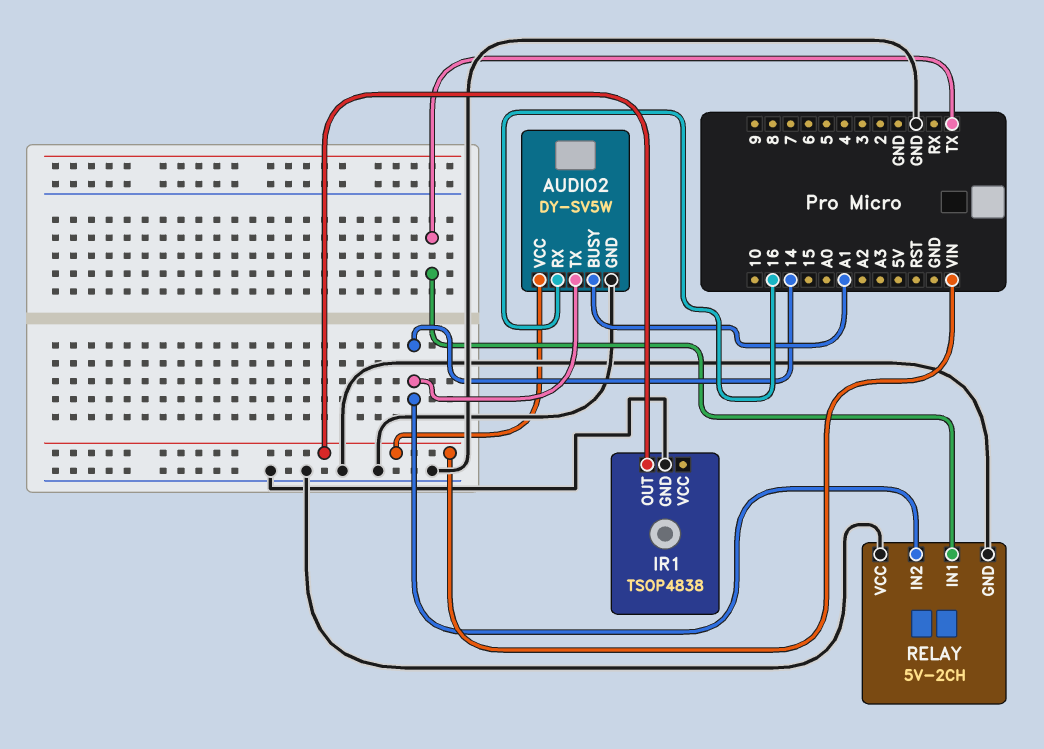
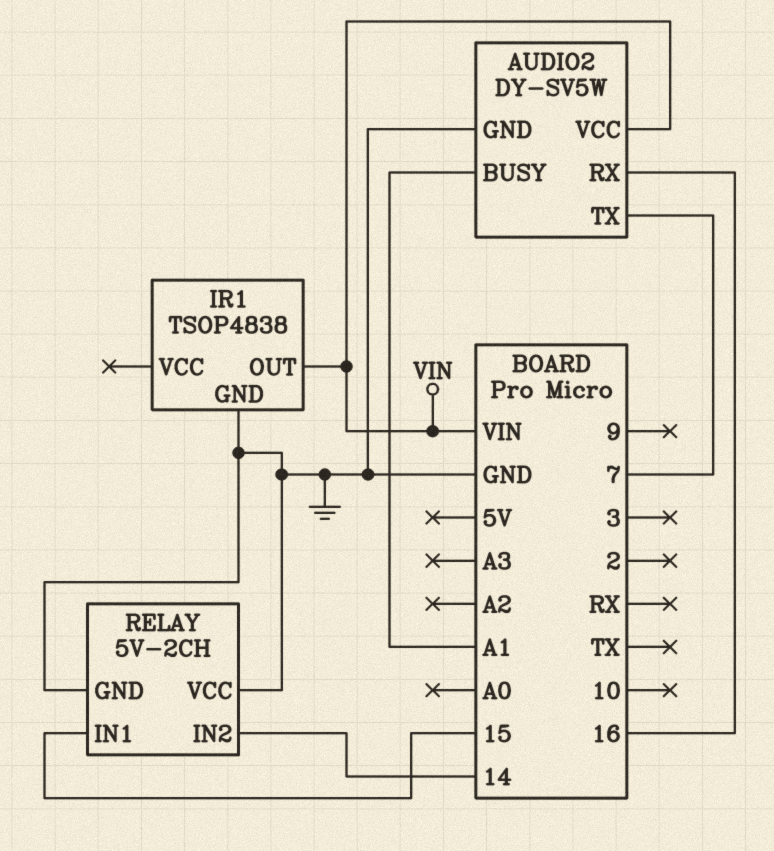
AUDIO2 pin TX: 14 -> 7
RELAY pin IN1: TX -> 15

